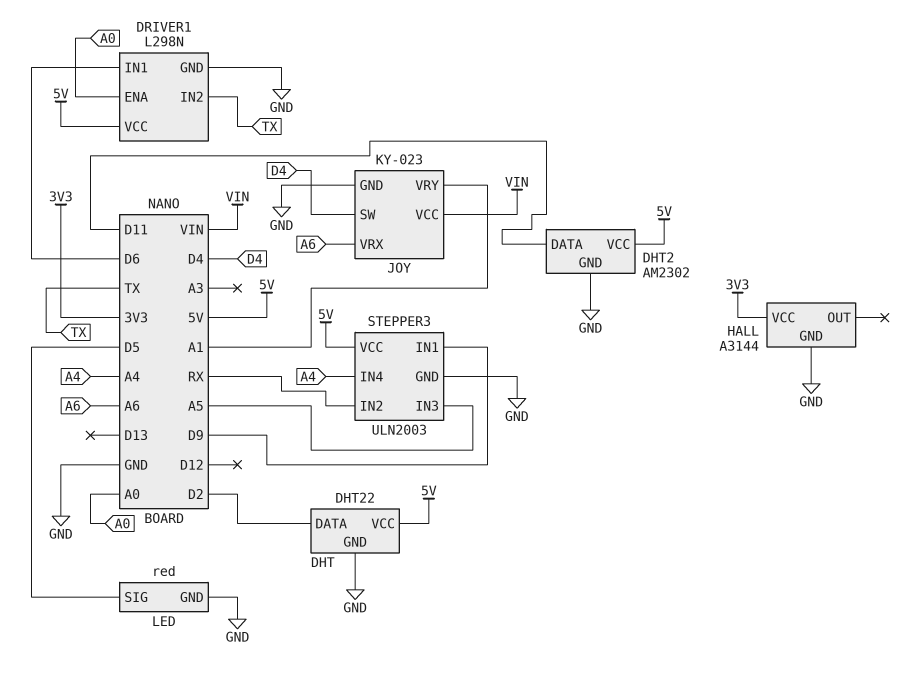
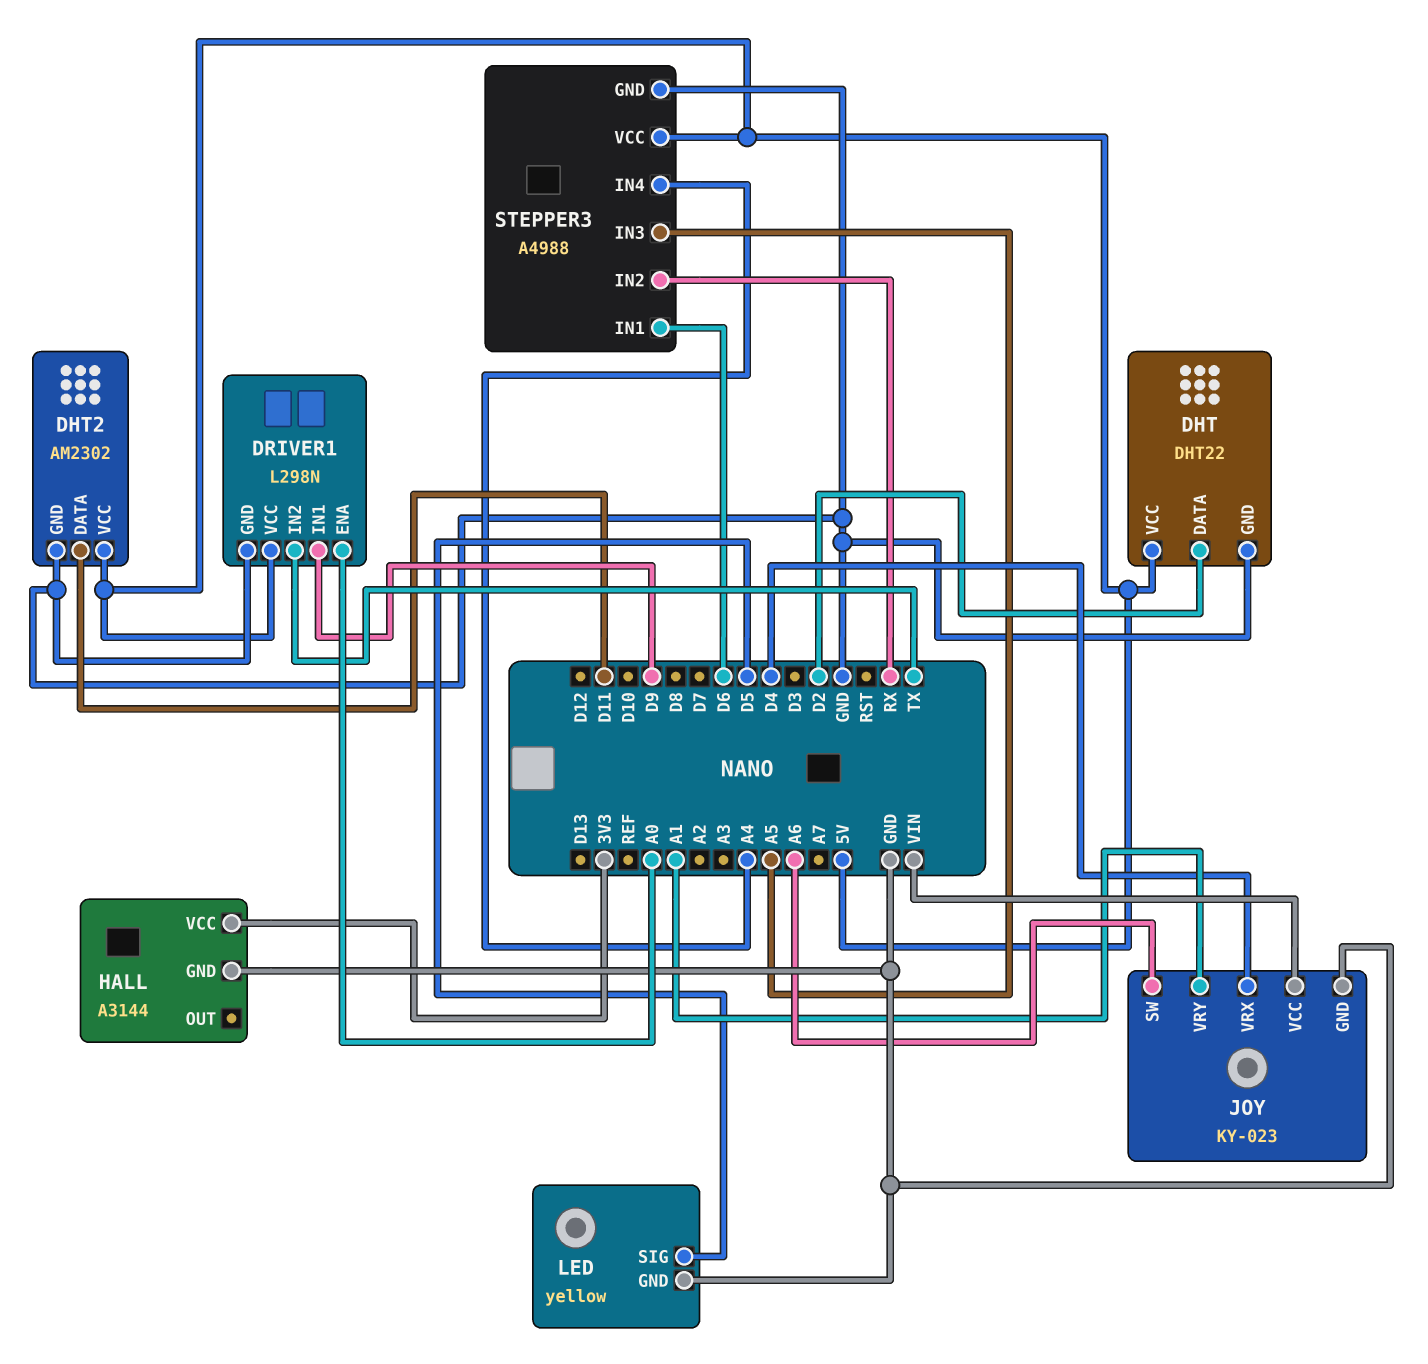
DRIVER1 pin IN1: D6 -> D9
JOY pin SW: D4 -> A6
JOY pin VRX: A6 -> D4
LED: red -> yellow
STEPPER3: ULN2003 -> A4988
STEPPER3 pin IN1: D9 -> D6

